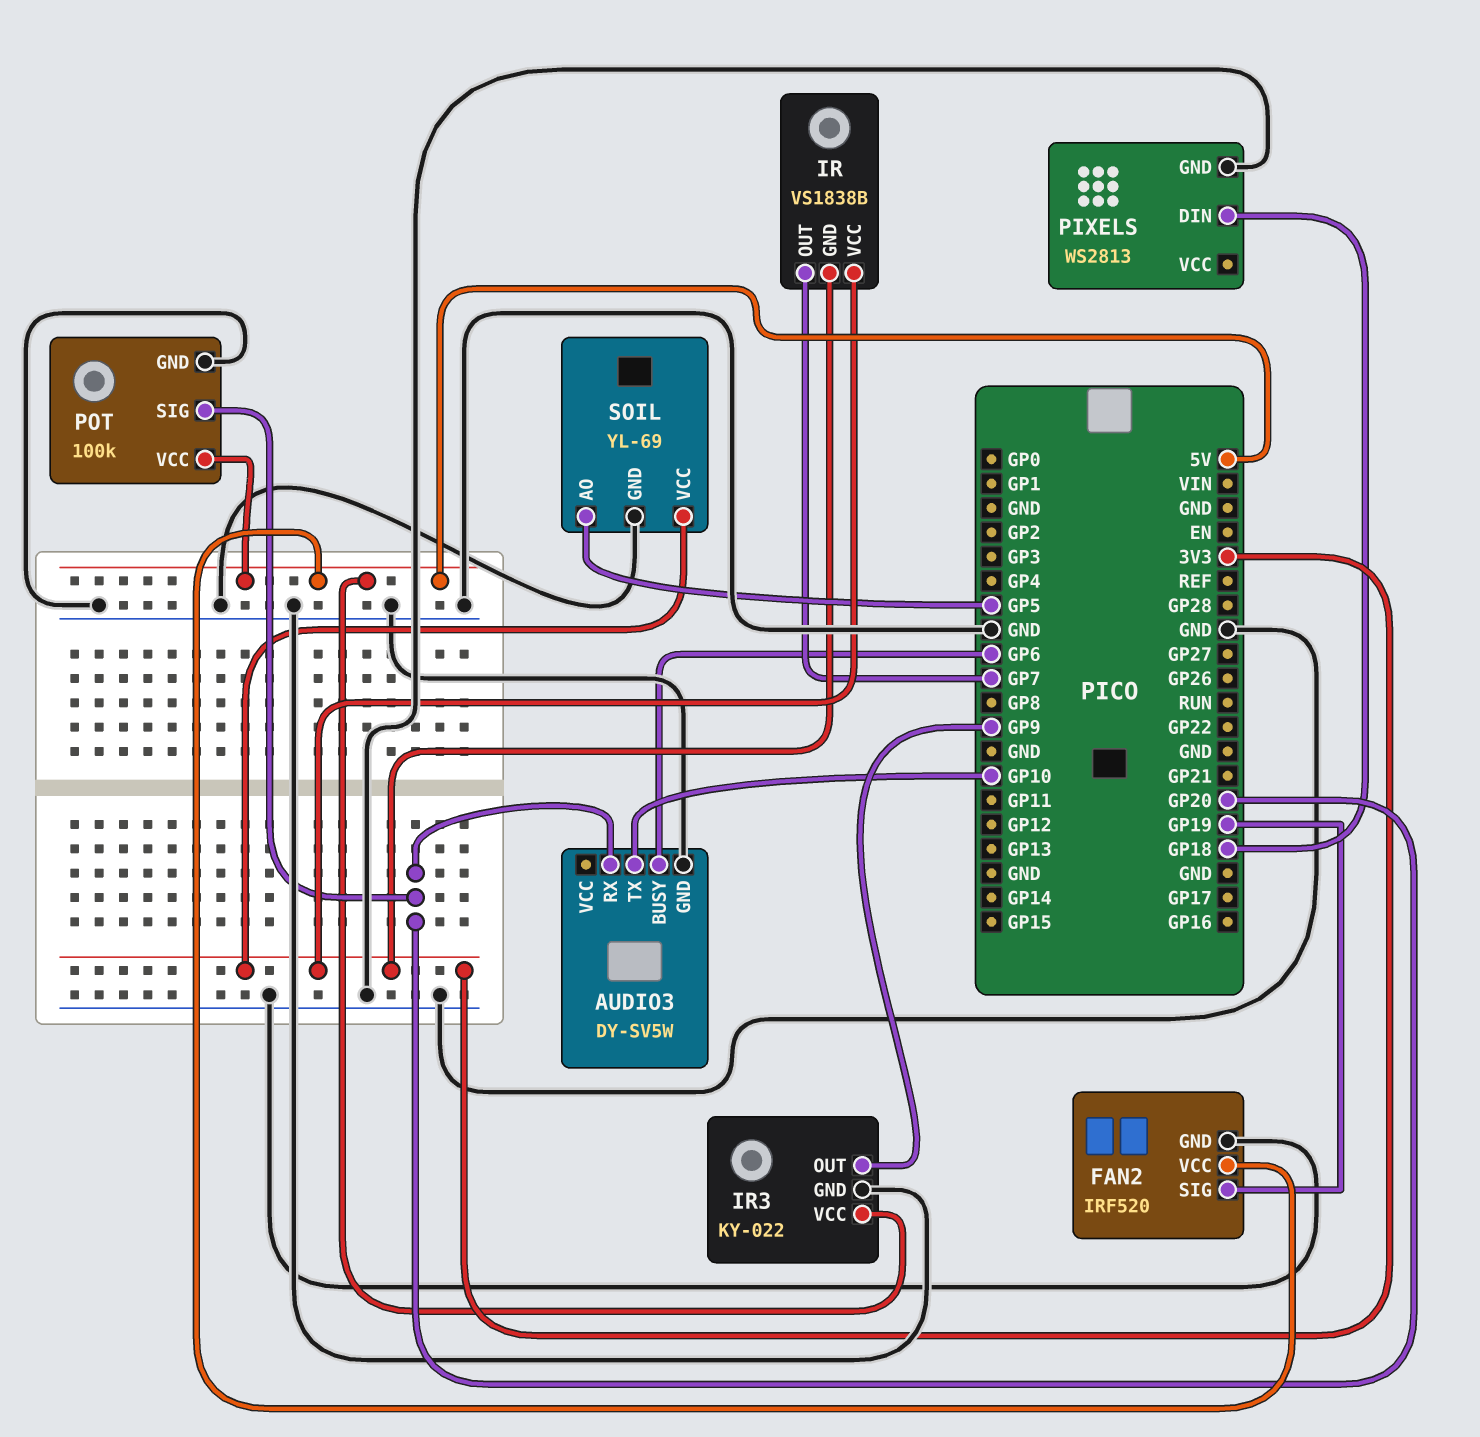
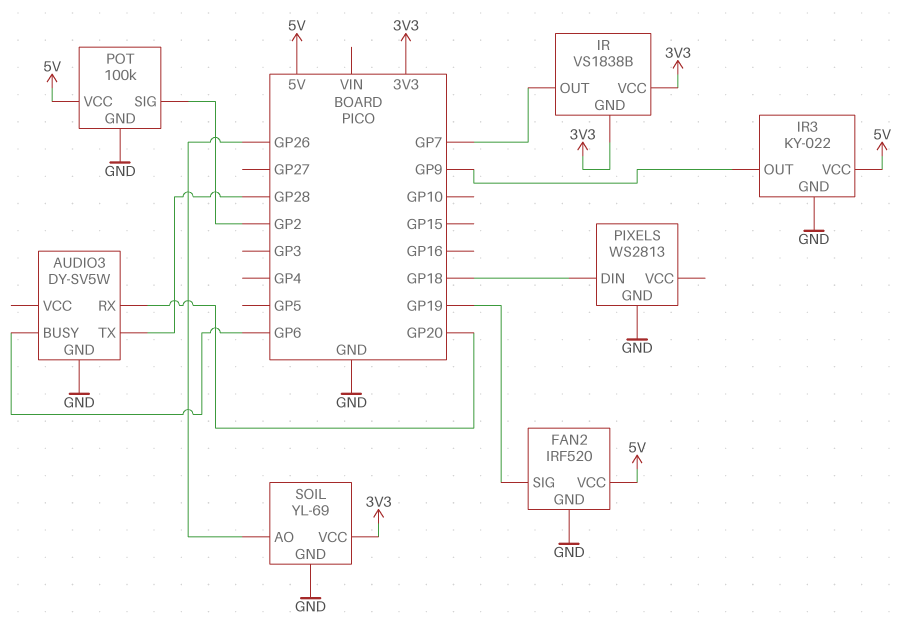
AUDIO3 pin TX: GP10 -> GP28
POT pin SIG: GP20 -> GP2
SOIL pin AO: GP5 -> GP26

